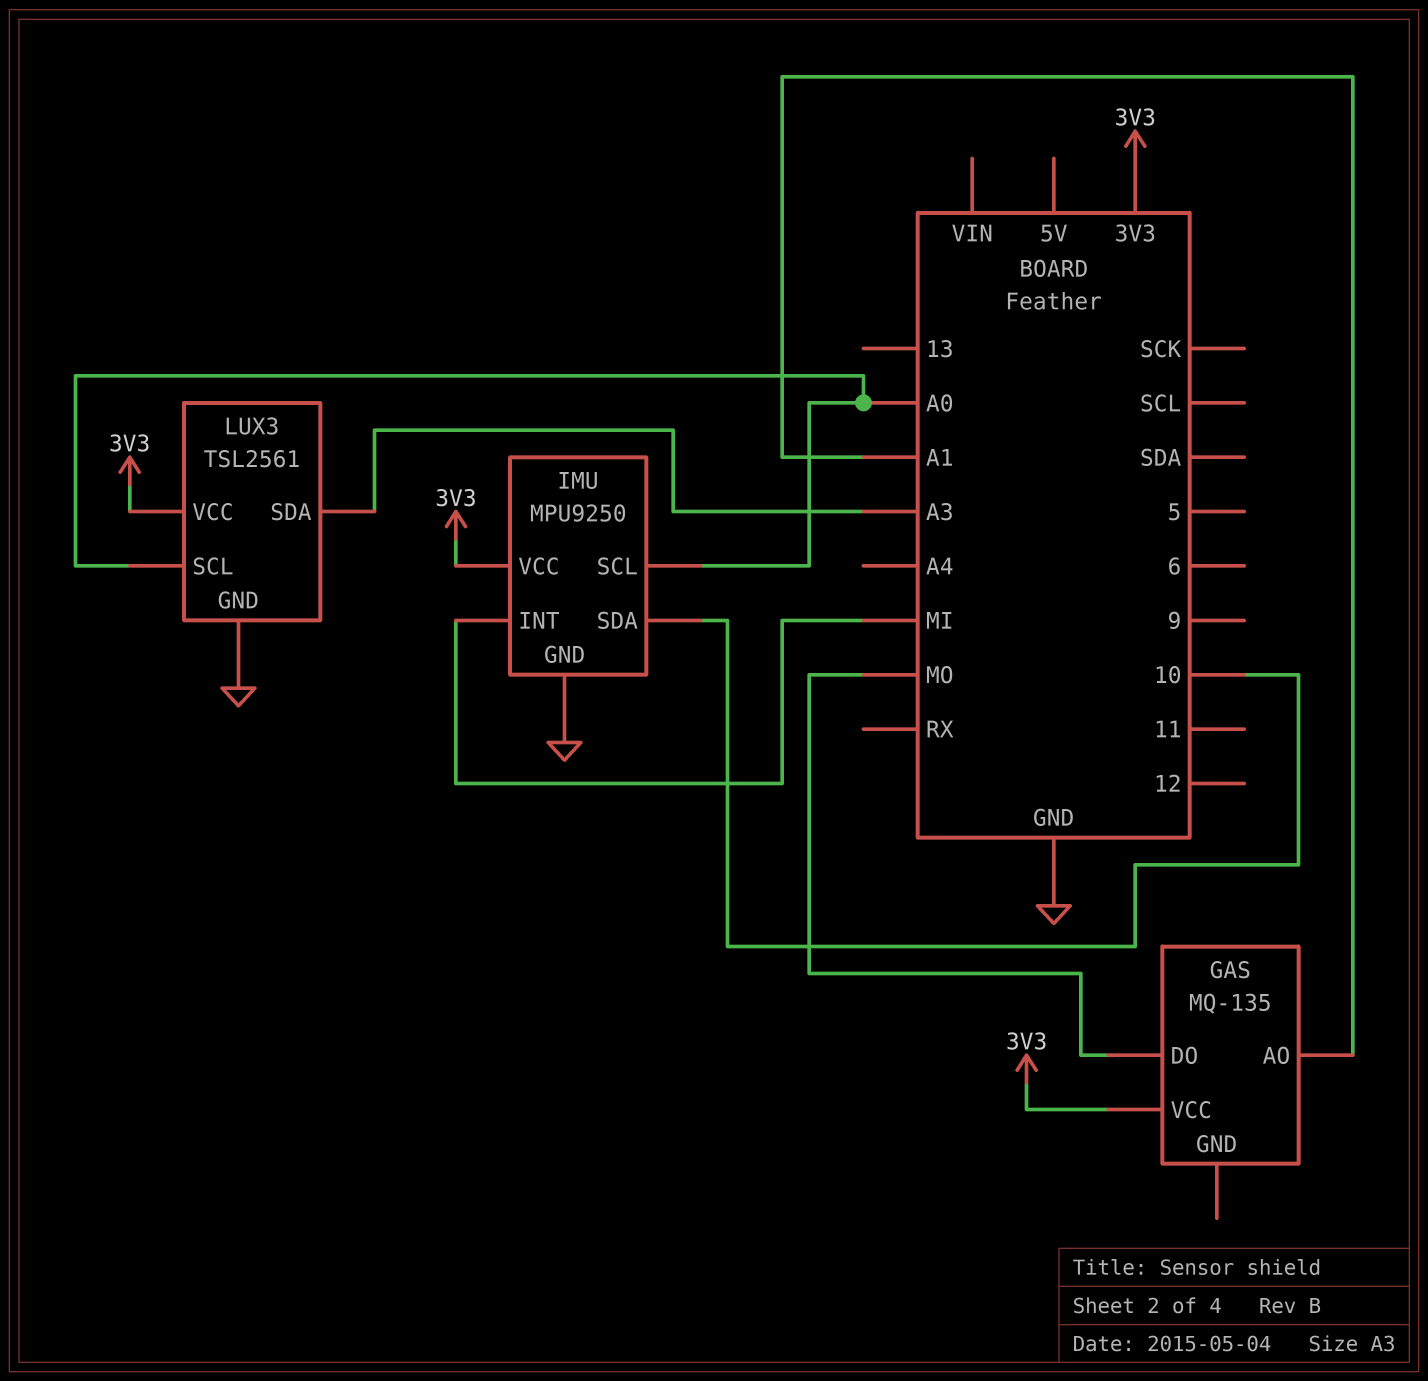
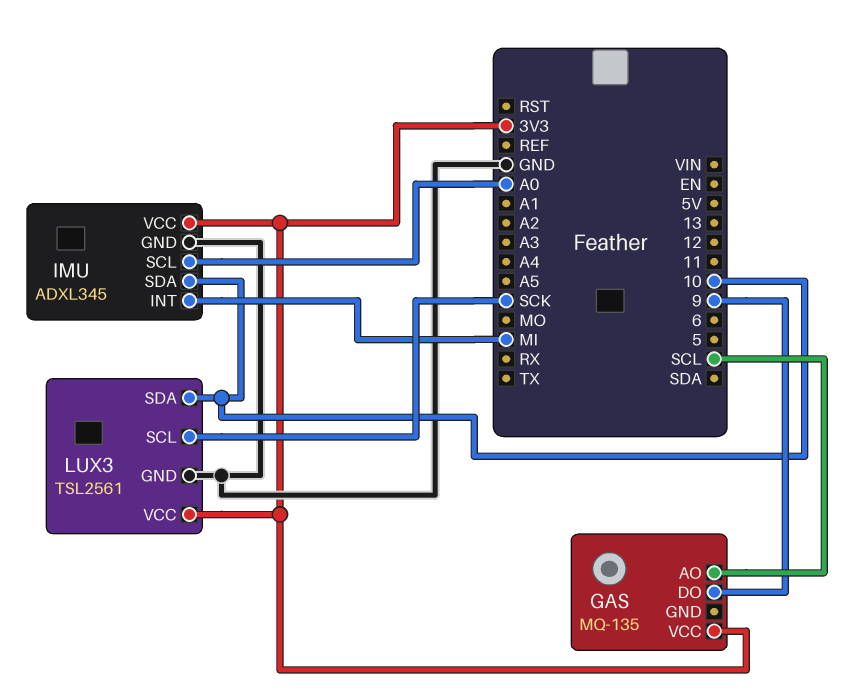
GAS pin AO: A1 -> SCL
GAS pin DO: MO -> 9
IMU: MPU9250 -> ADXL345
LUX3 pin SCL: A0 -> SCK
LUX3 pin SDA: A3 -> 10

